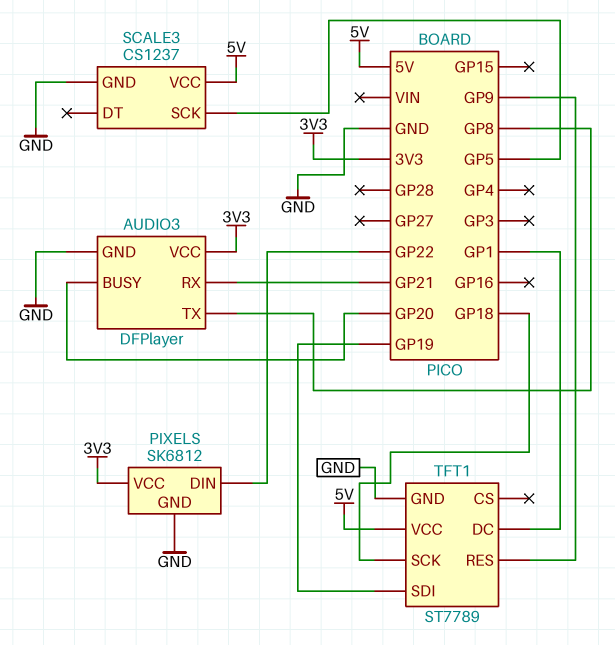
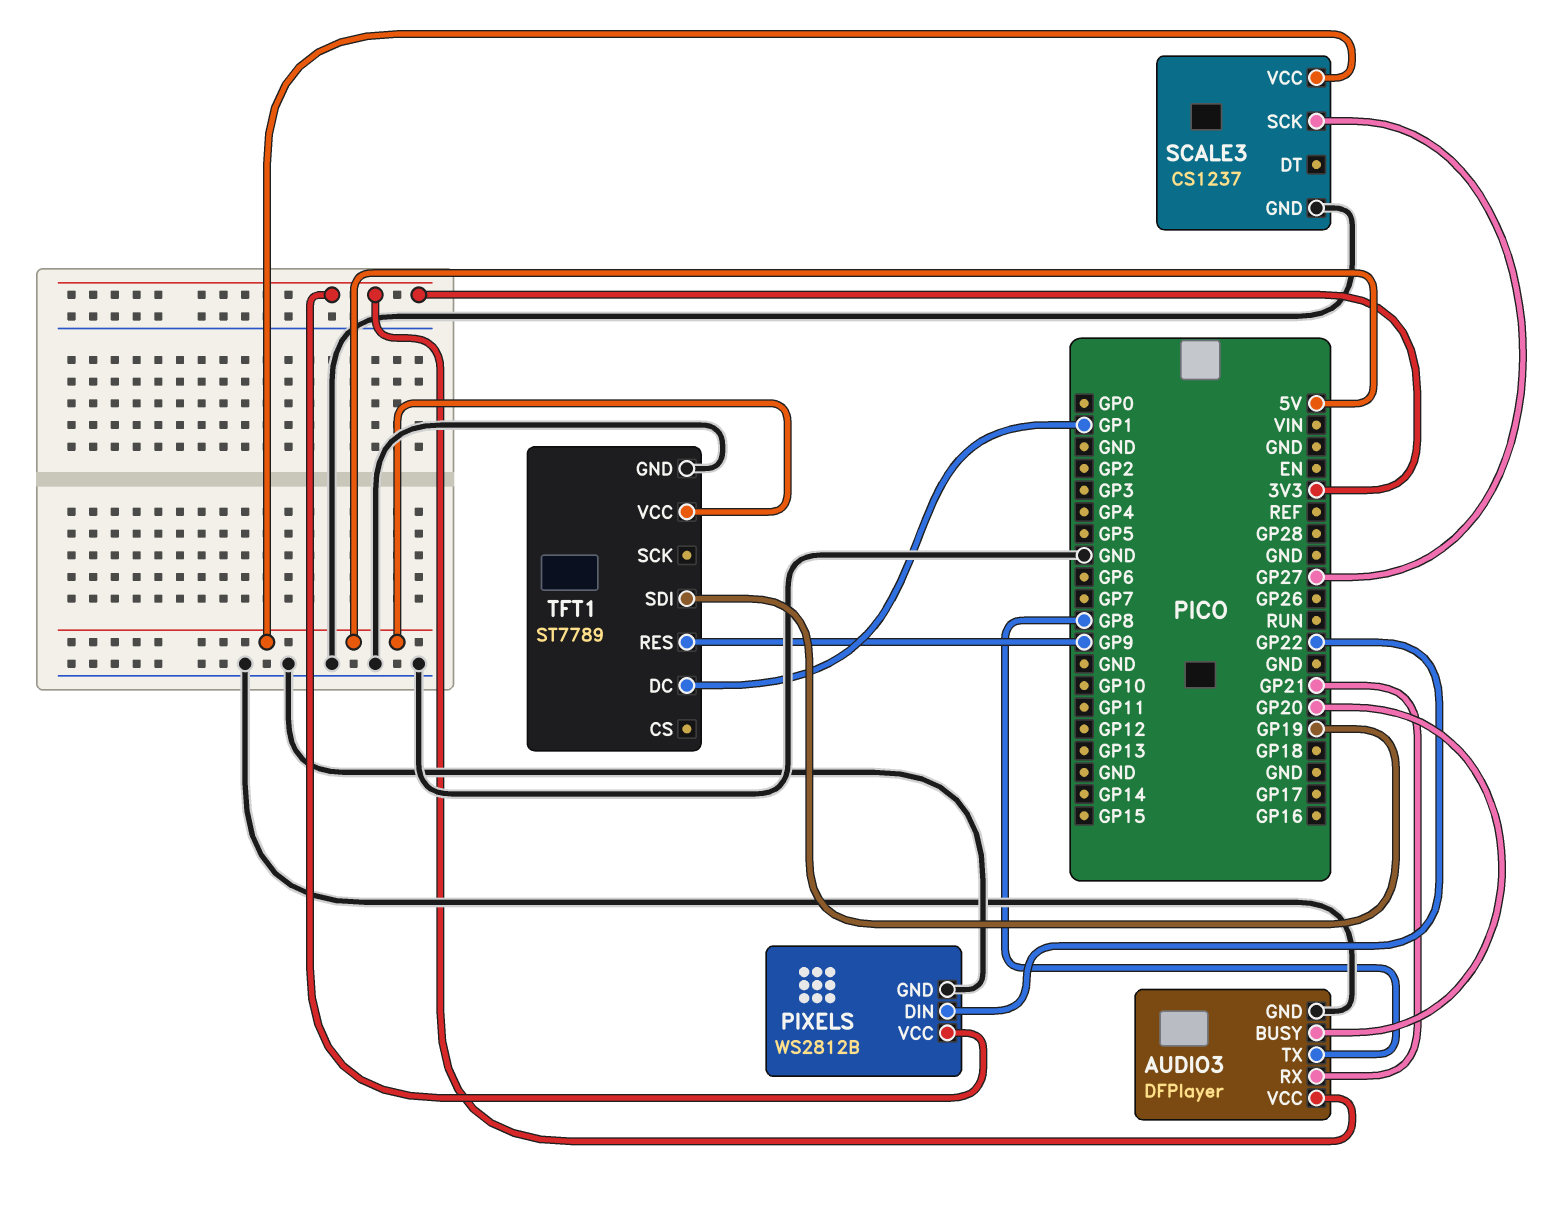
PIXELS: SK6812 -> WS2812B
SCALE3 pin SCK: GP5 -> GP27
TFT1 pin SCK: GP18 -> none

